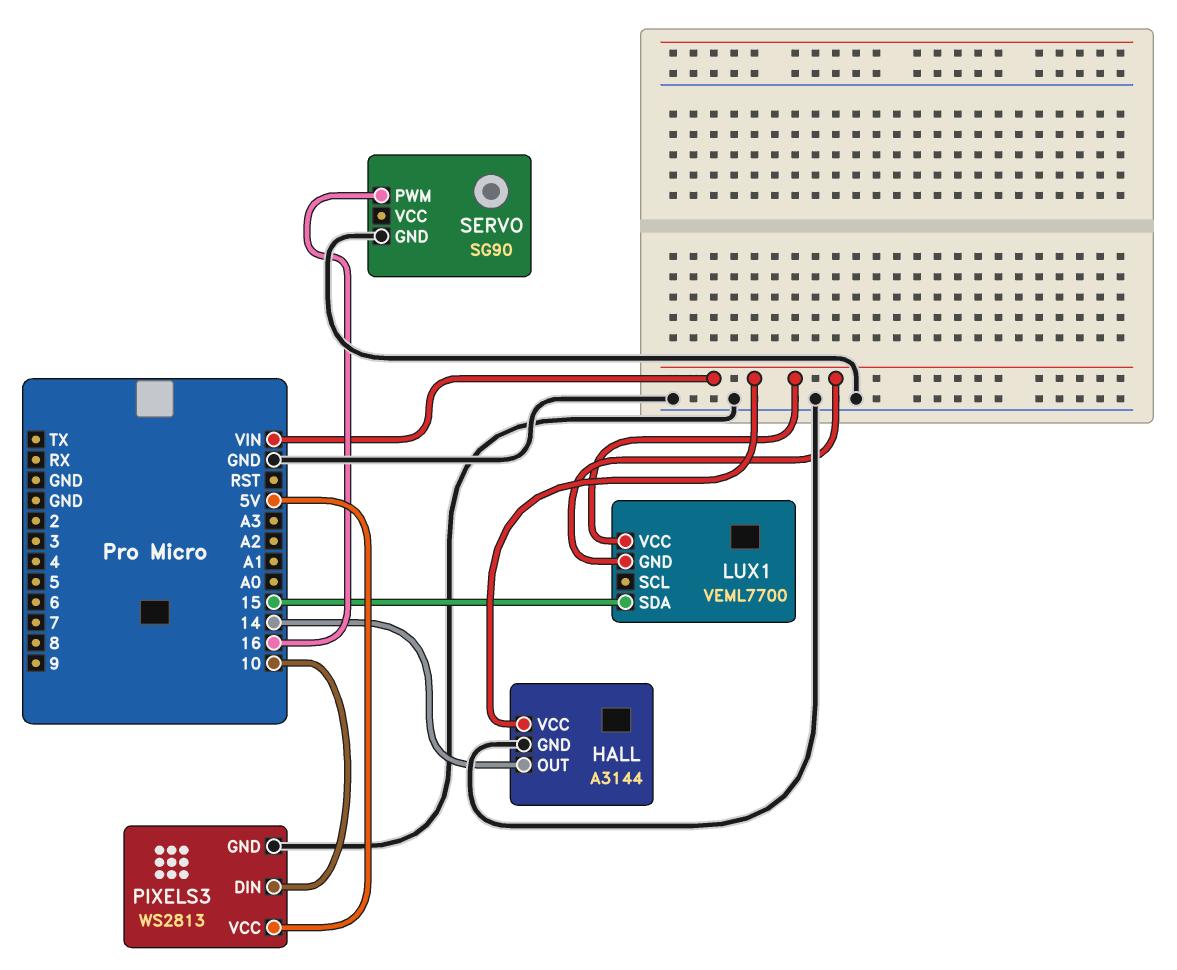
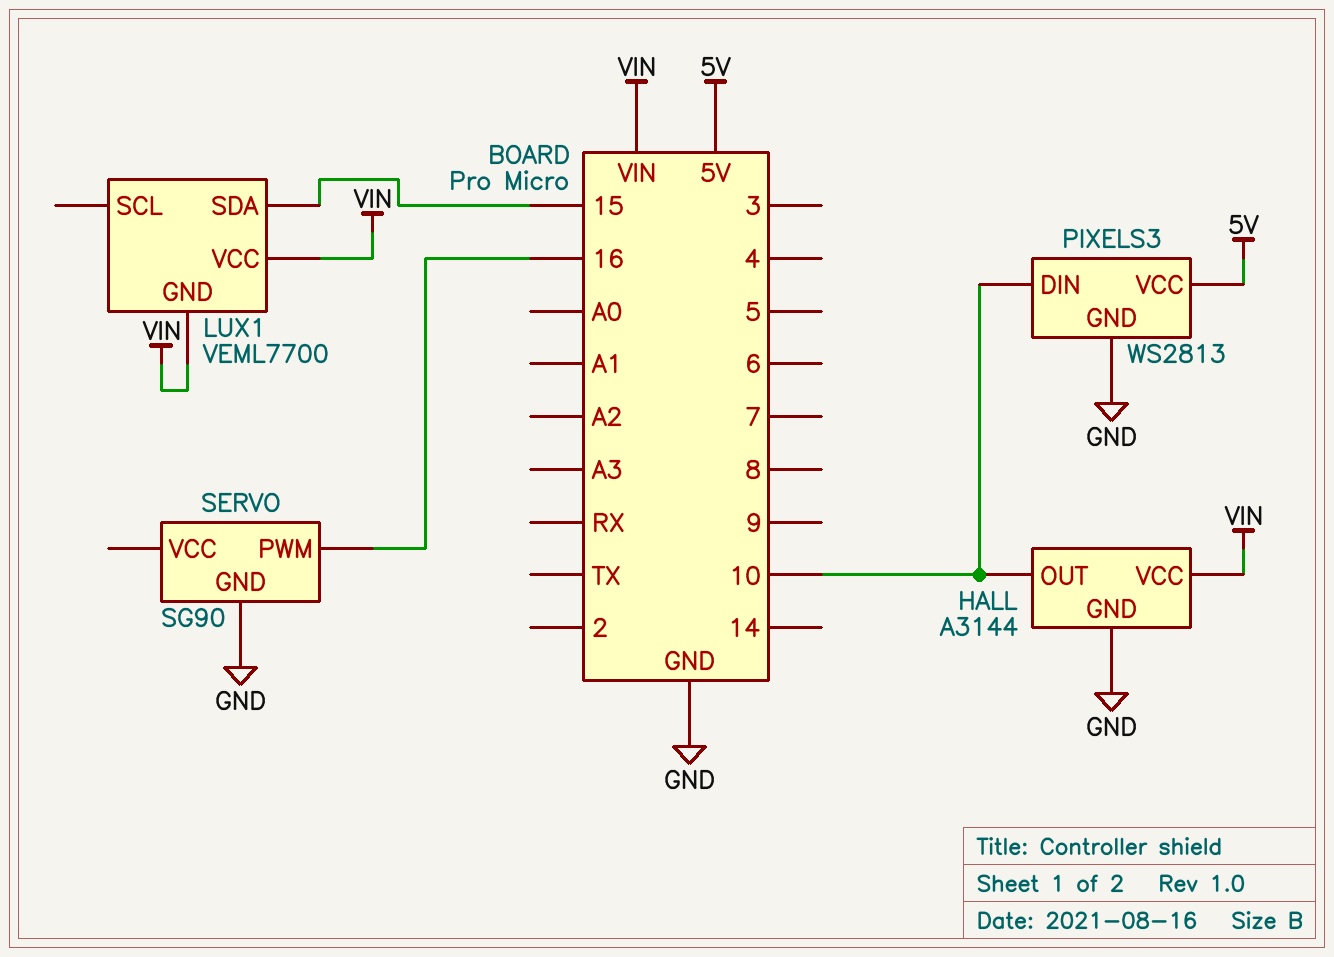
HALL pin OUT: 14 -> 10

